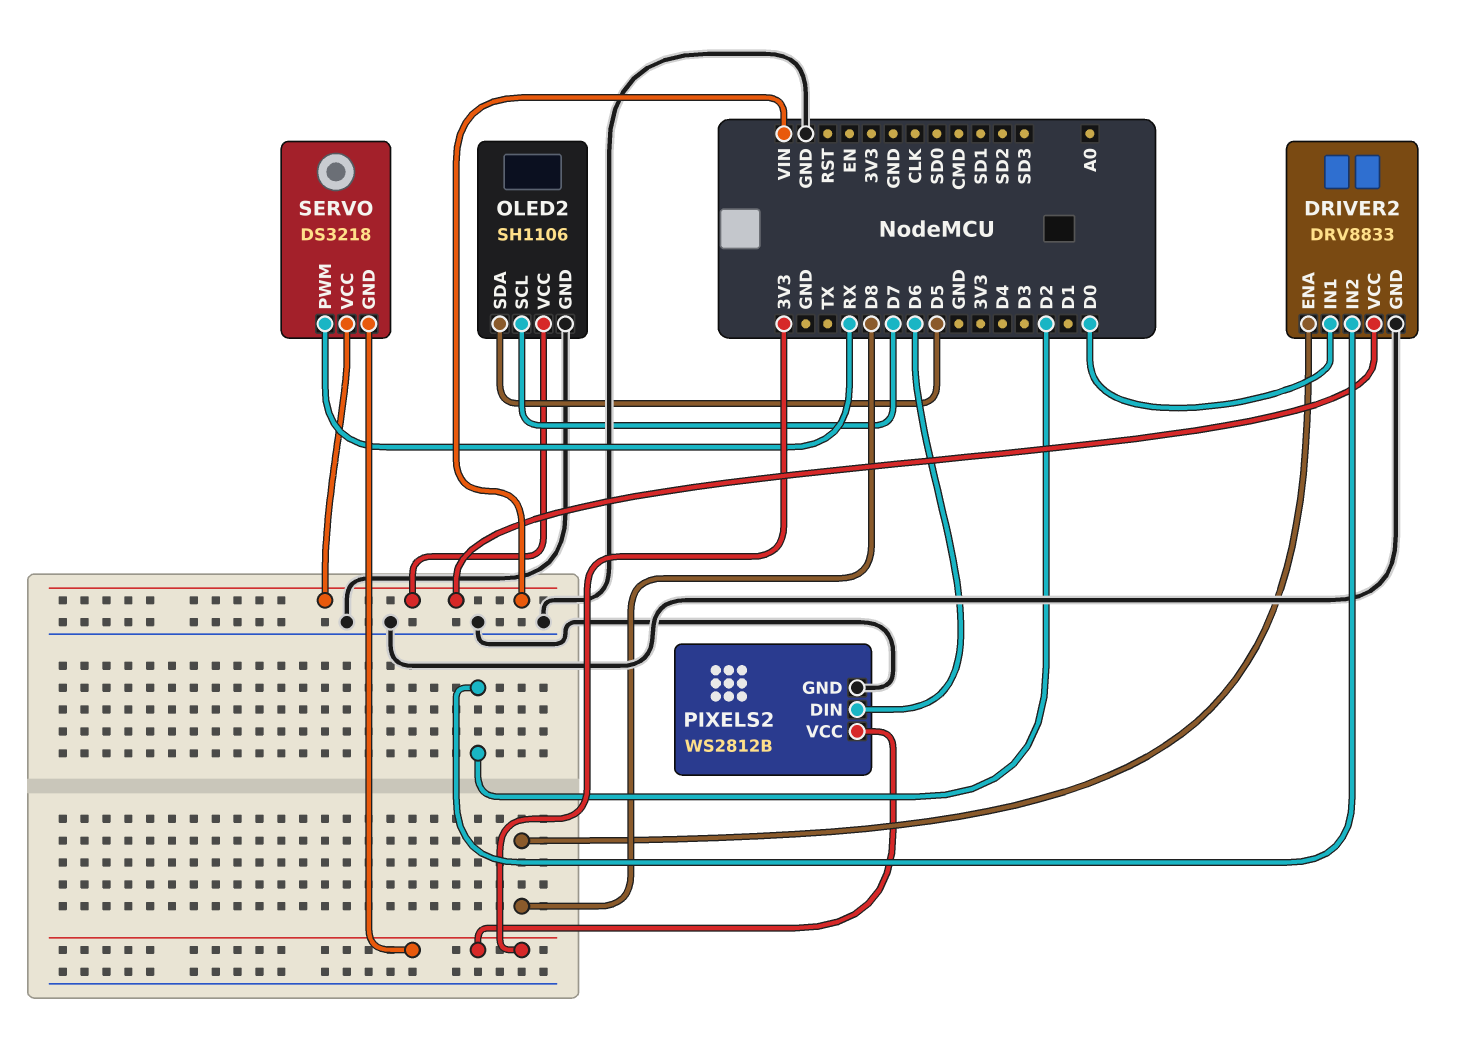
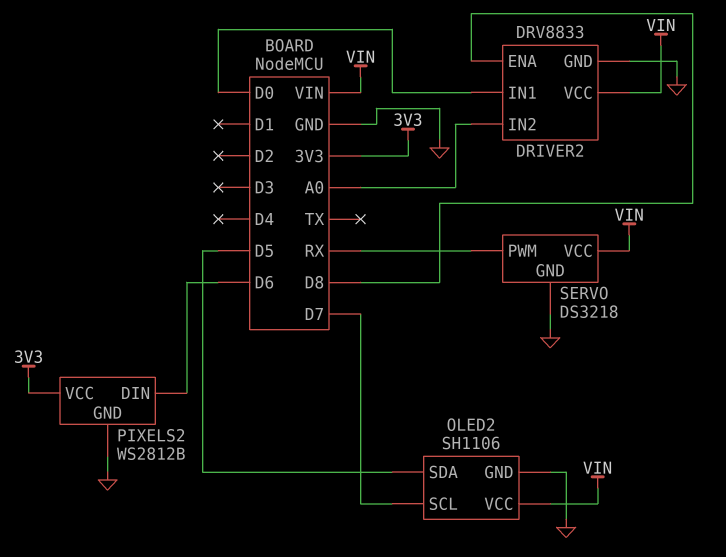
DRIVER2 pin IN2: D2 -> A0
SERVO pin GND: 3V3 -> GND

